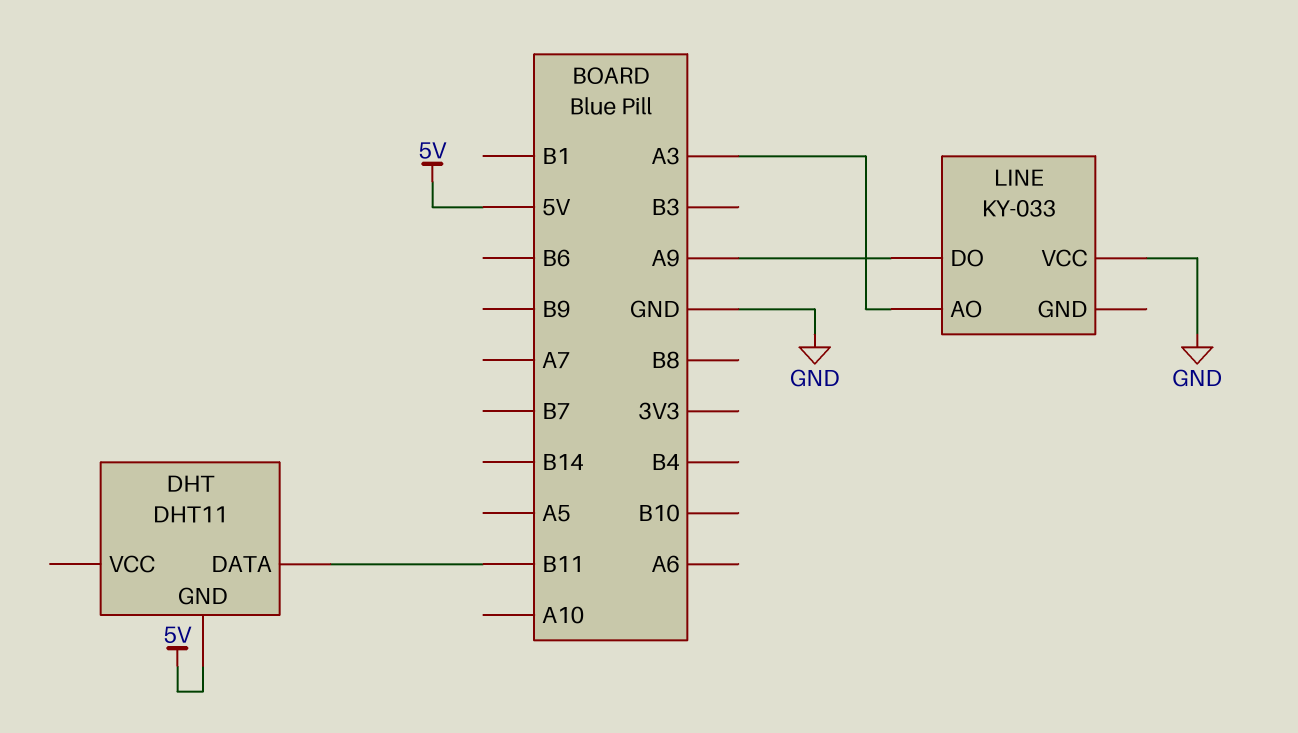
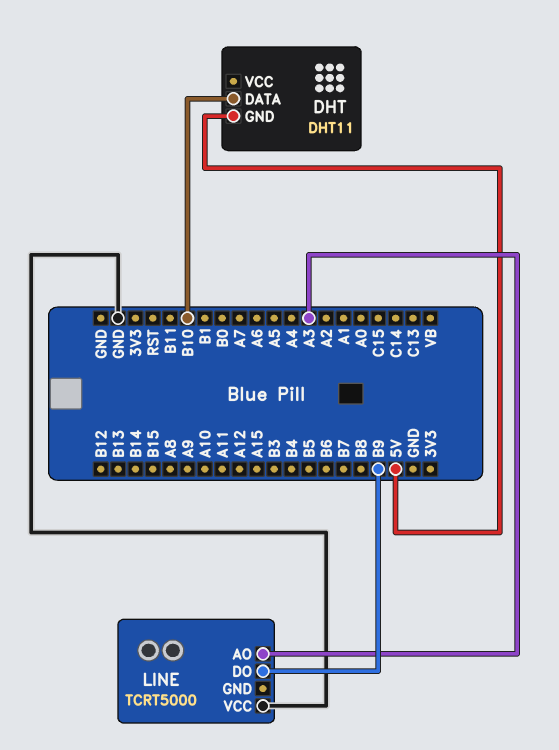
DHT pin DATA: B11 -> B10
LINE: KY-033 -> TCRT5000
LINE pin DO: A9 -> B9

